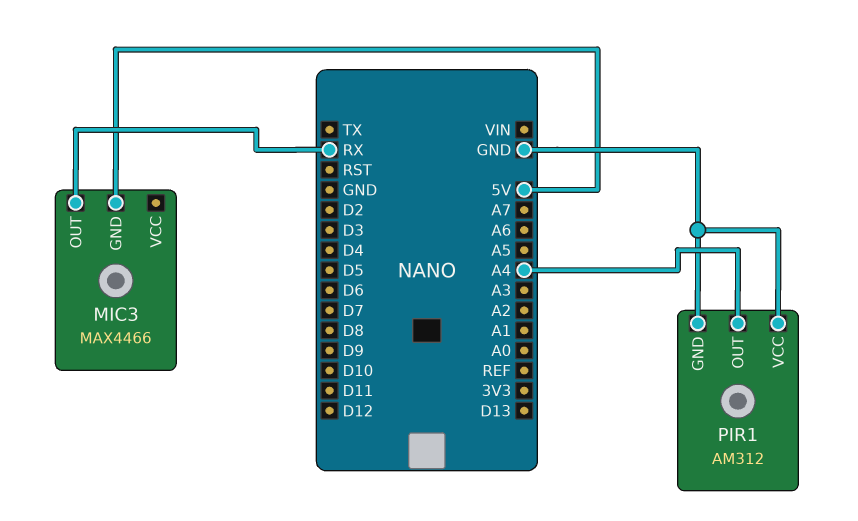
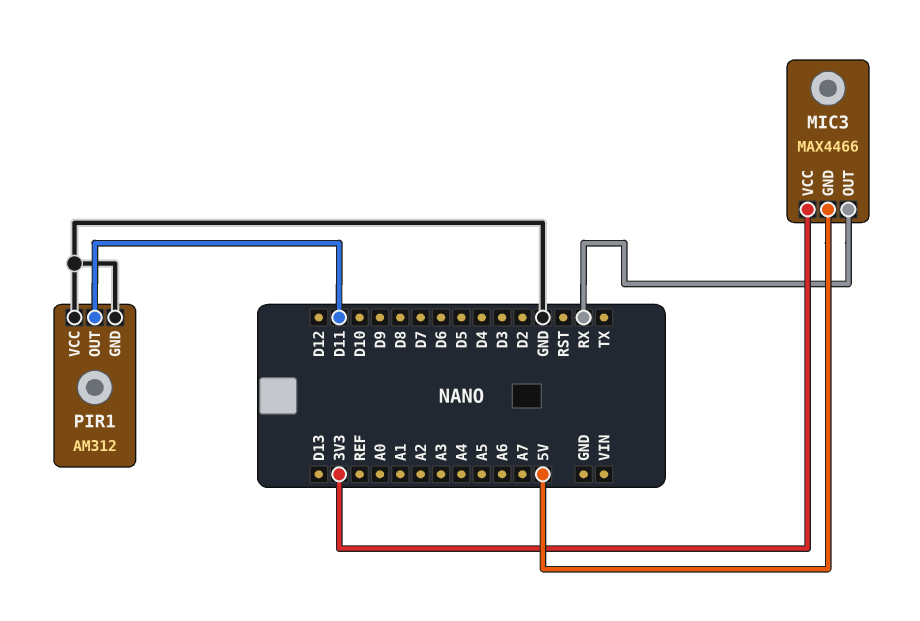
MIC3 pin VCC: none -> 3V3
PIR1 pin OUT: A4 -> D11

